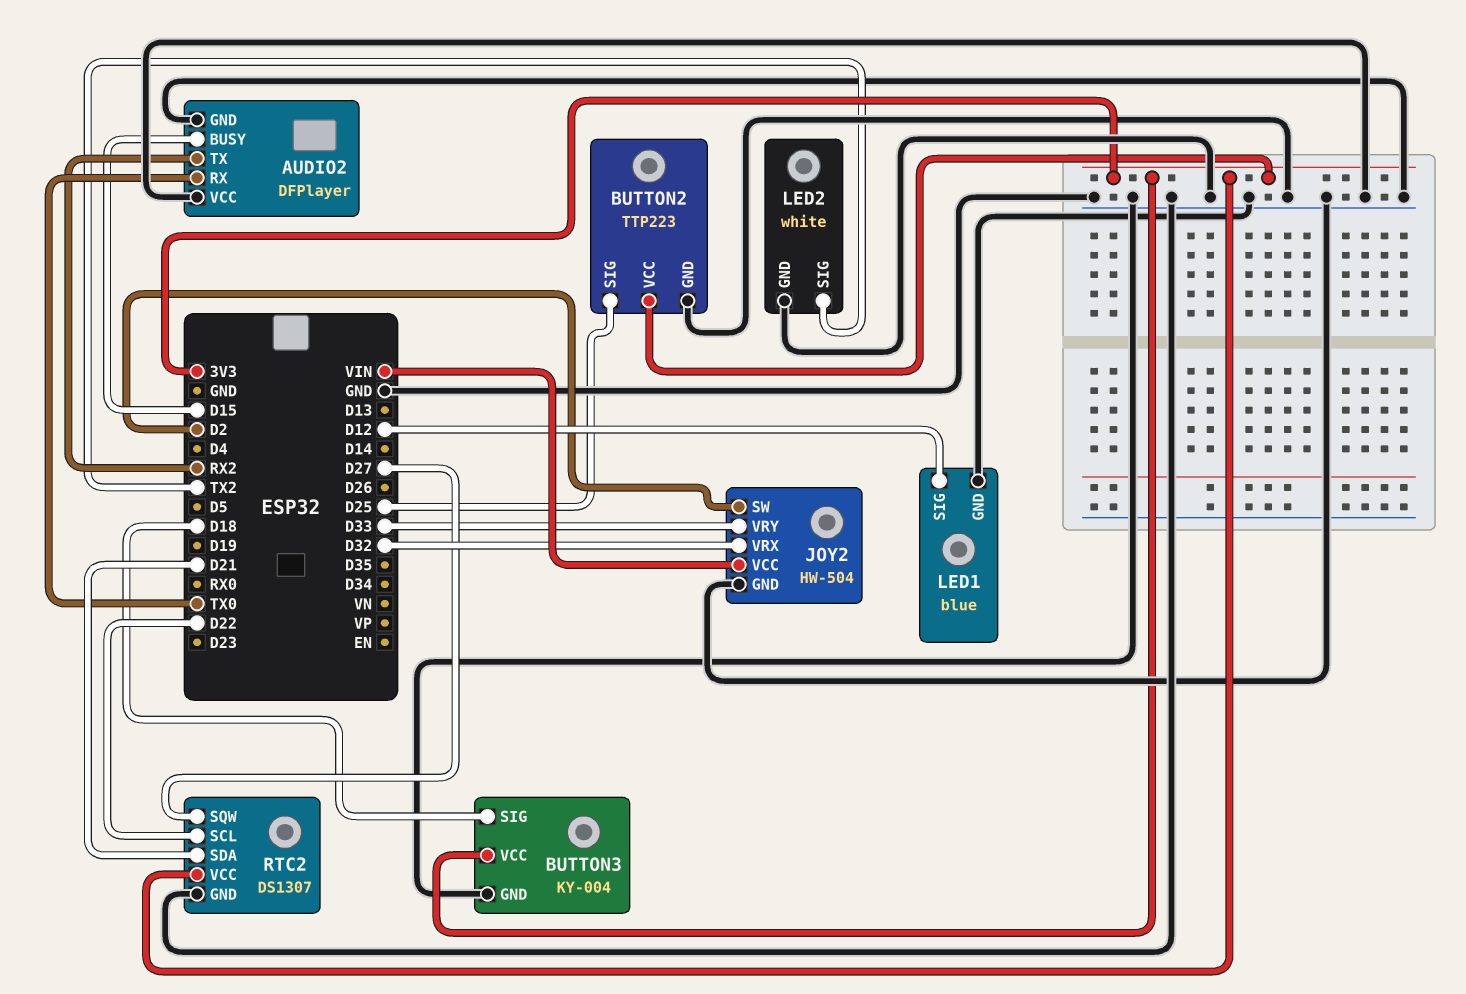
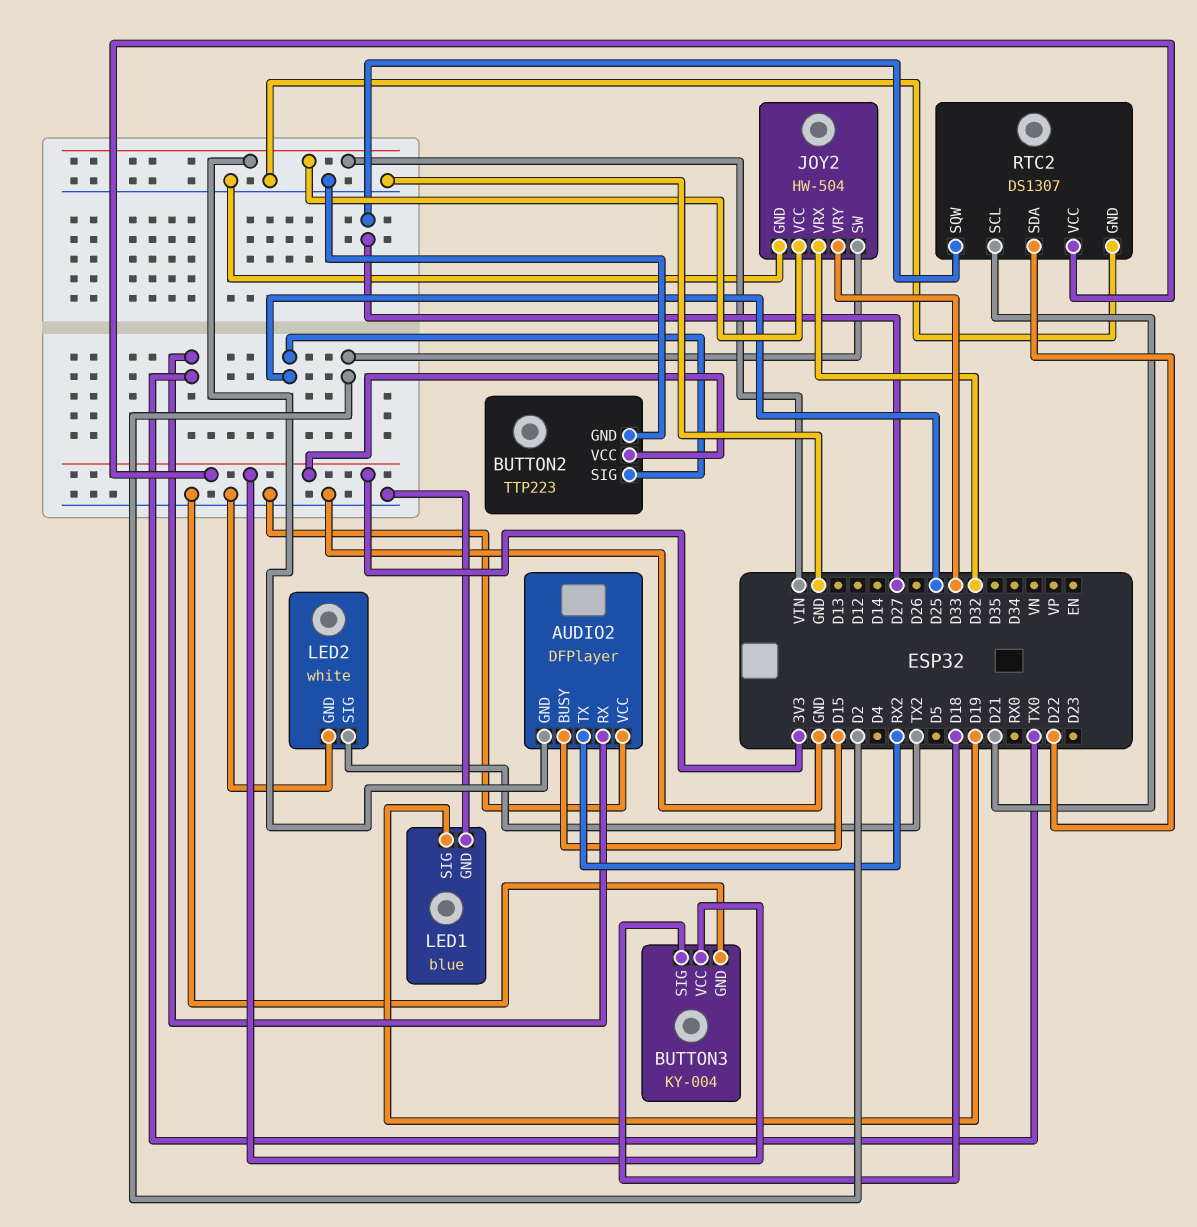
AUDIO2 pin GND: GND -> VIN
LED1 pin SIG: D12 -> D19
RTC2 pin SCL: D22 -> D21
RTC2 pin SDA: D21 -> D22

